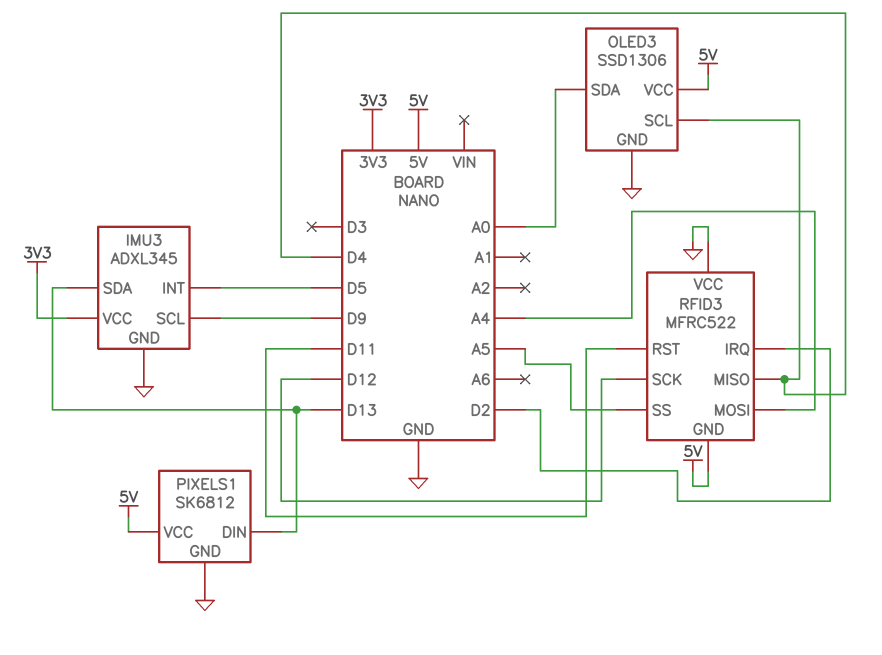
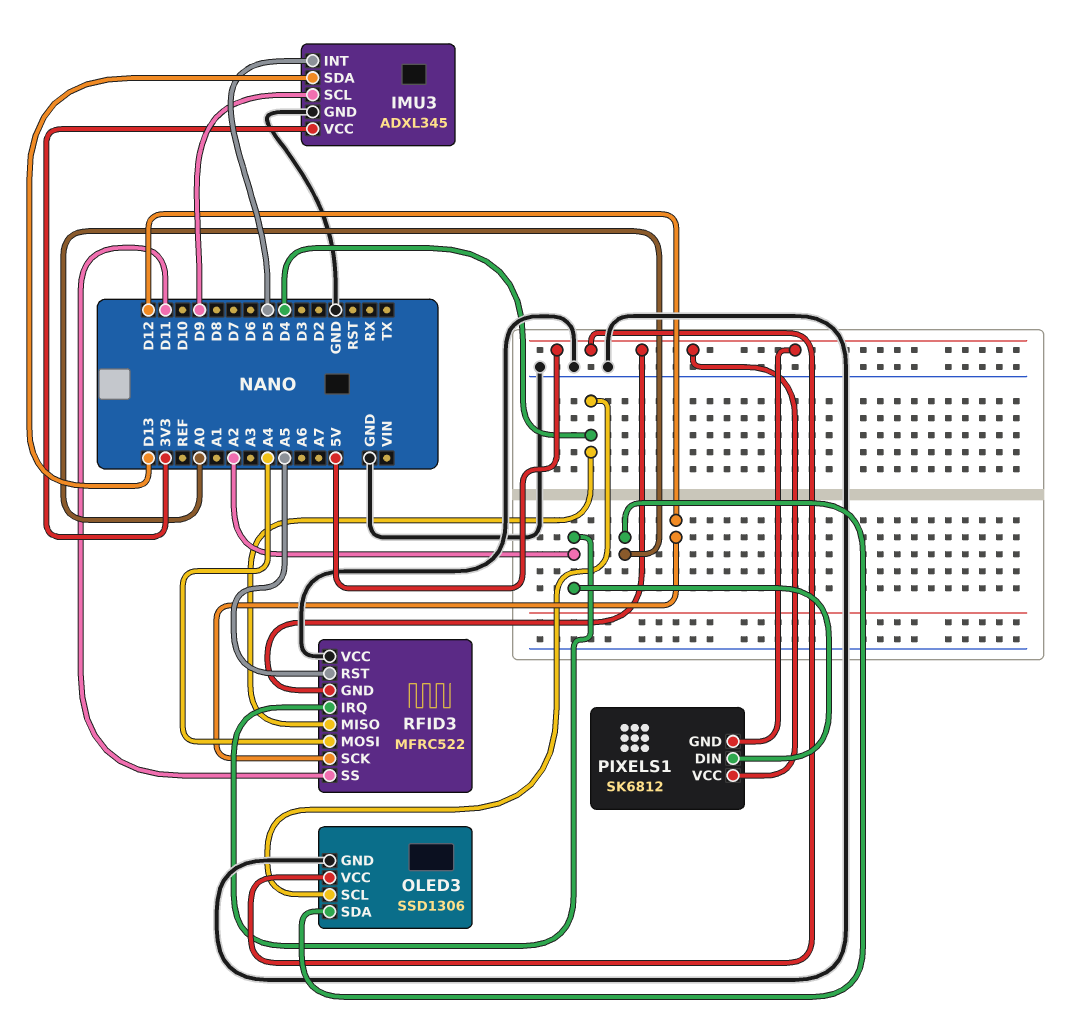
PIXELS1 pin DIN: D13 -> A2
PIXELS1 pin GND: GND -> 5V
RFID3 pin IRQ: D2 -> A2
RFID3 pin RST: D11 -> A5
RFID3 pin SS: A5 -> D11

